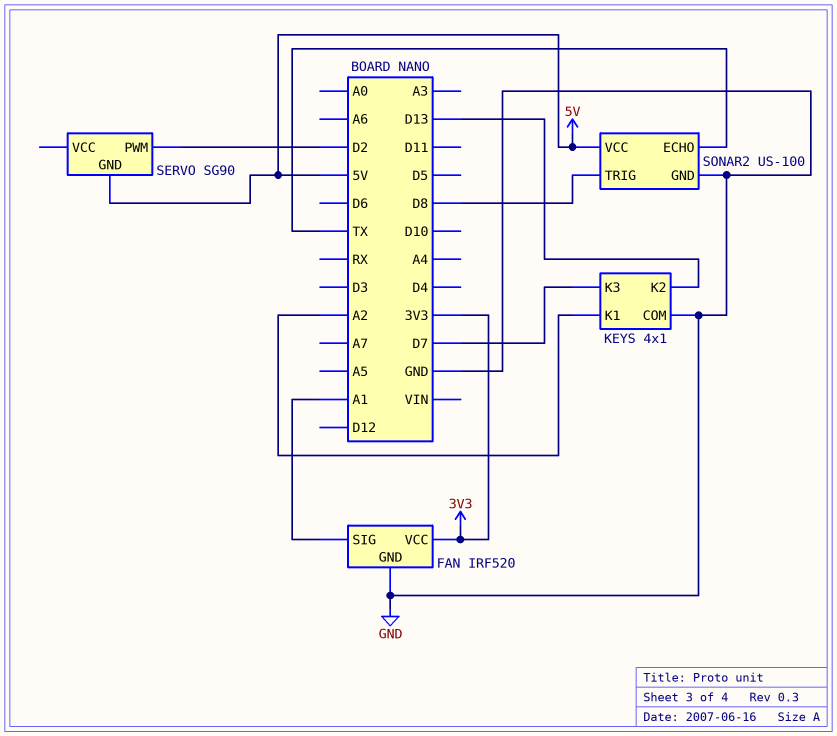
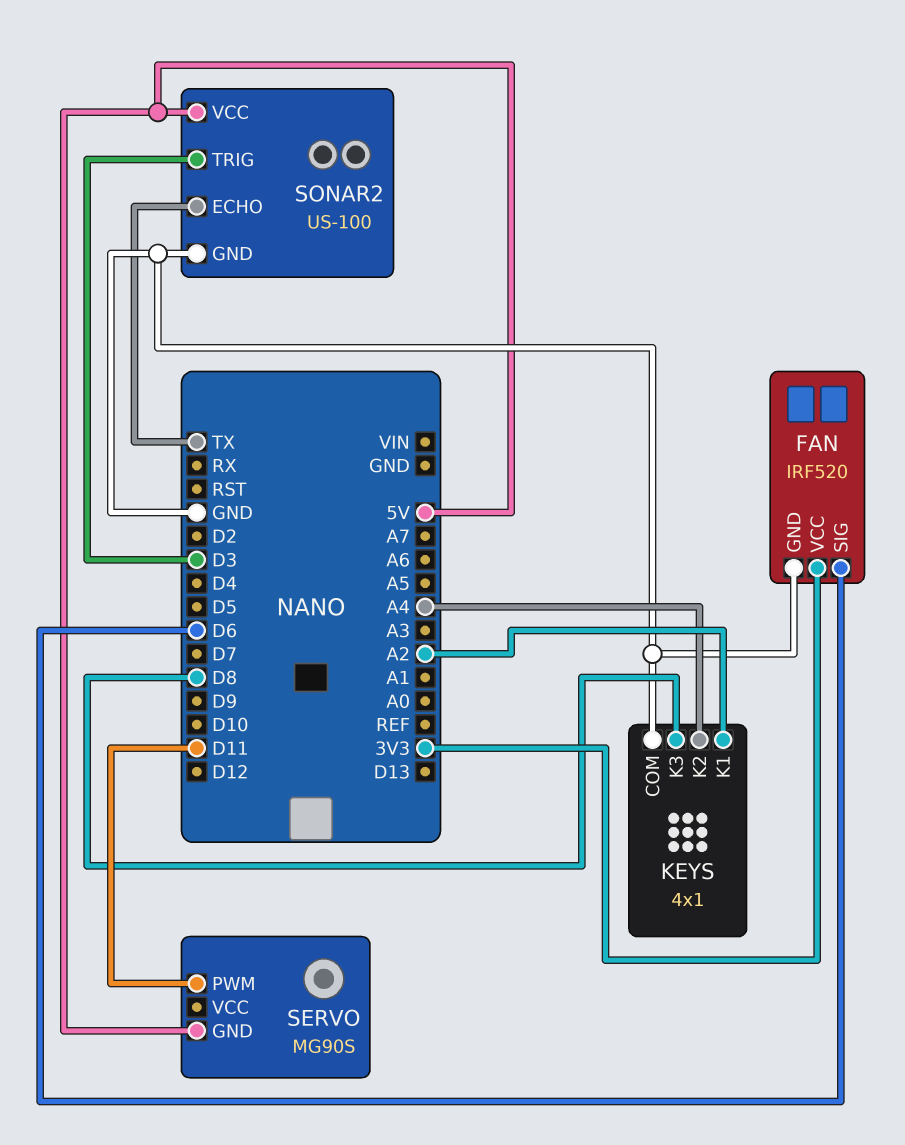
FAN pin SIG: A1 -> D6
KEYS pin K2: D13 -> A4
KEYS pin K3: D7 -> D8
SERVO: SG90 -> MG90S
SERVO pin PWM: D2 -> D11
SONAR2 pin TRIG: D8 -> D3

